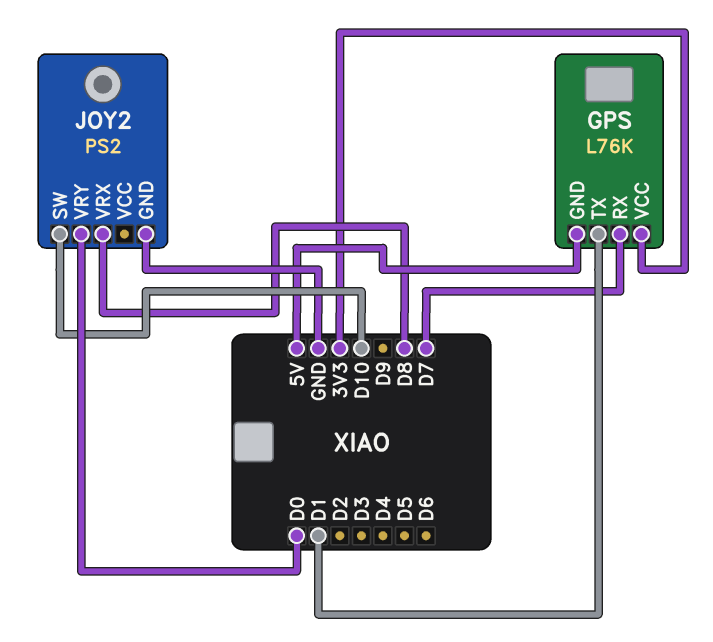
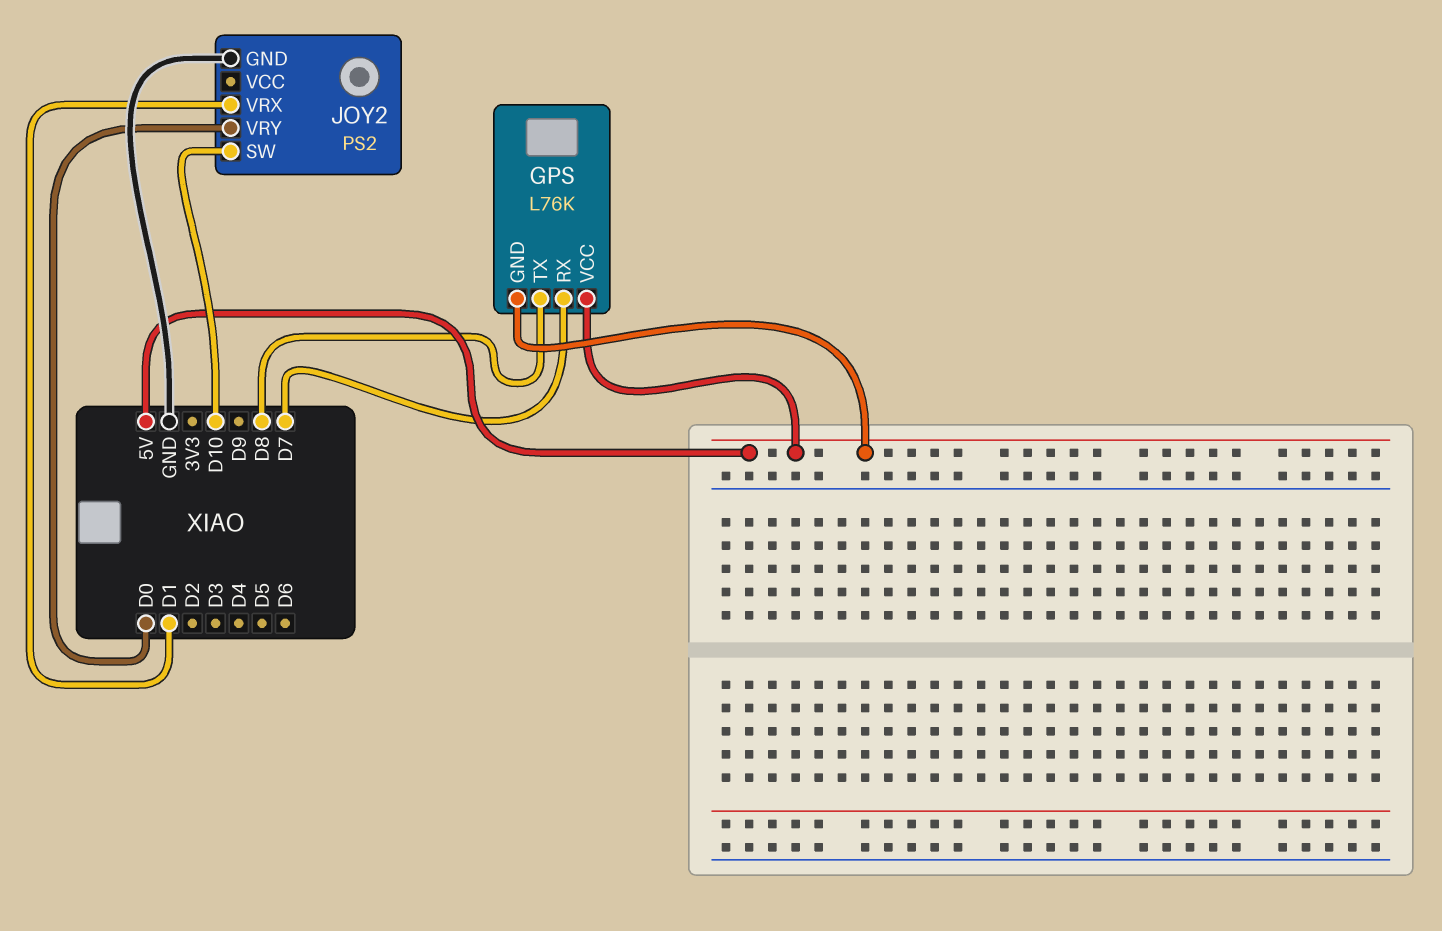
GPS pin TX: D1 -> D8
GPS pin VCC: 3V3 -> 5V
JOY2 pin VRX: D8 -> D1

